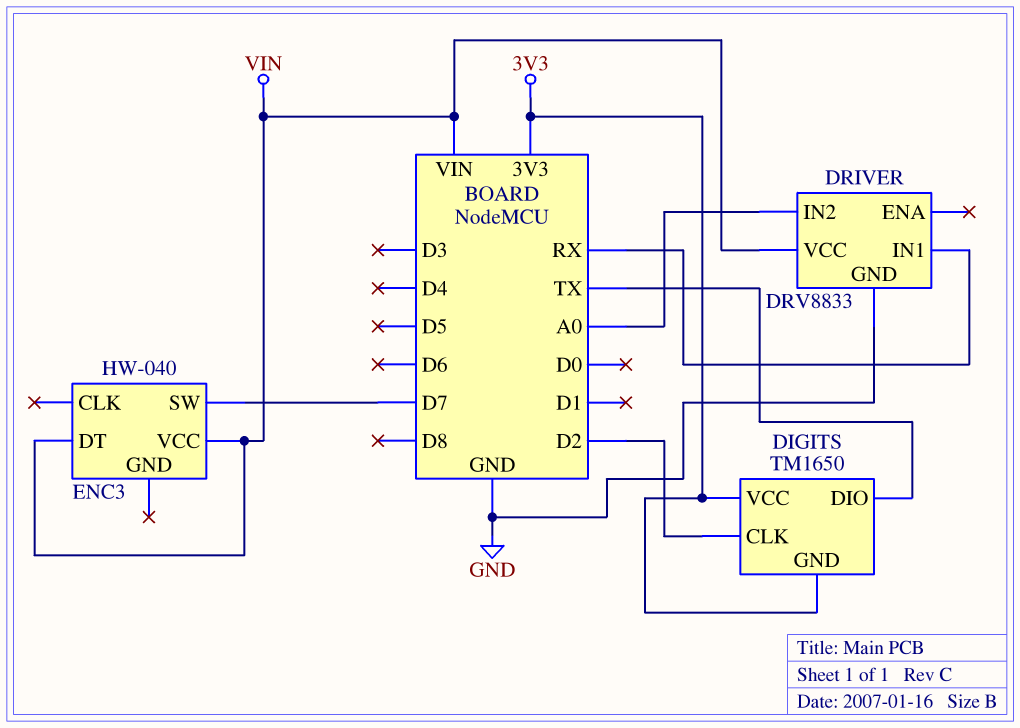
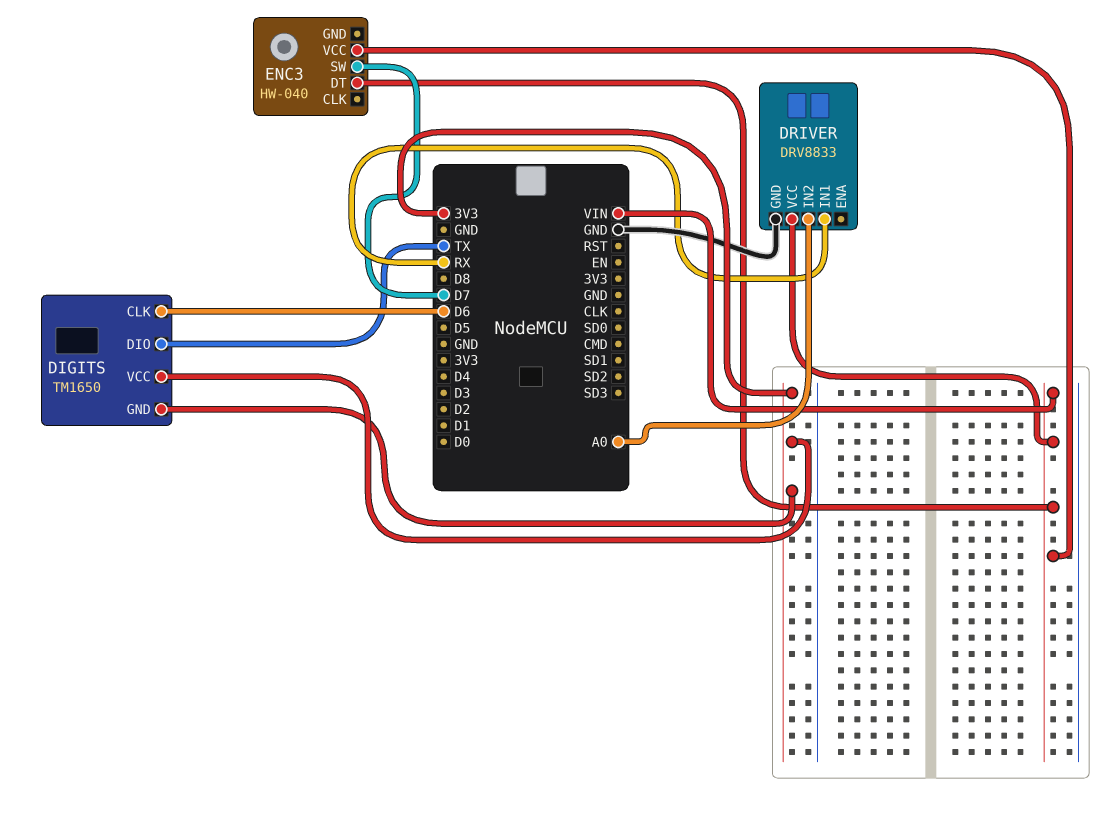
DIGITS pin CLK: D2 -> D6

